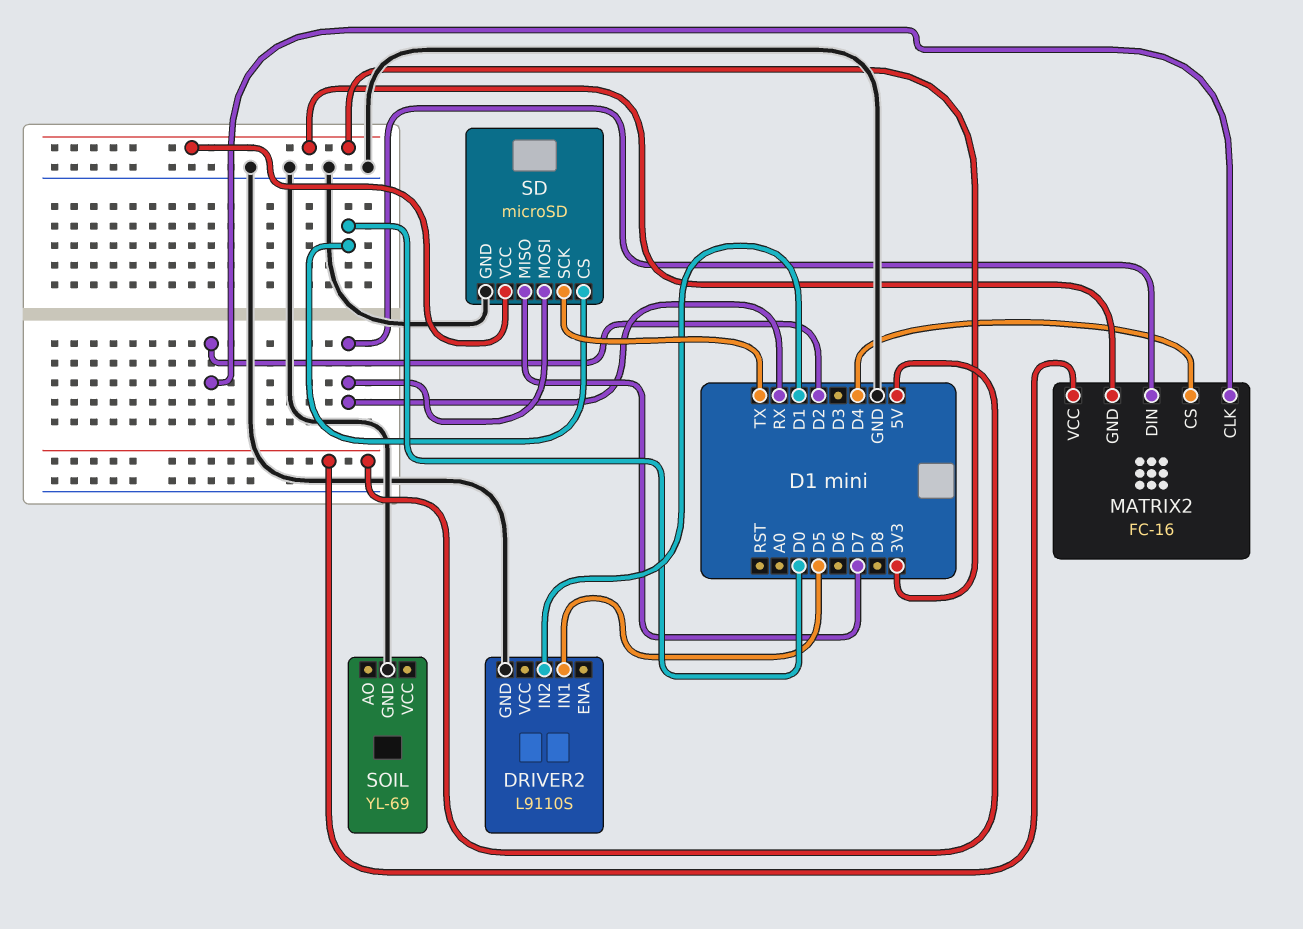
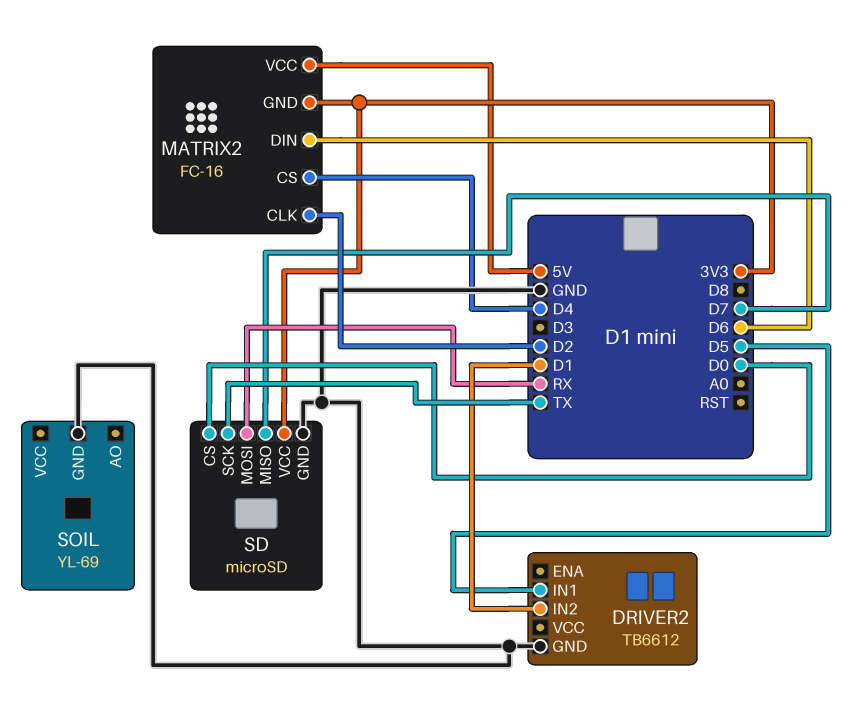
DRIVER2: L9110S -> TB6612
MATRIX2 pin DIN: RX -> D6

